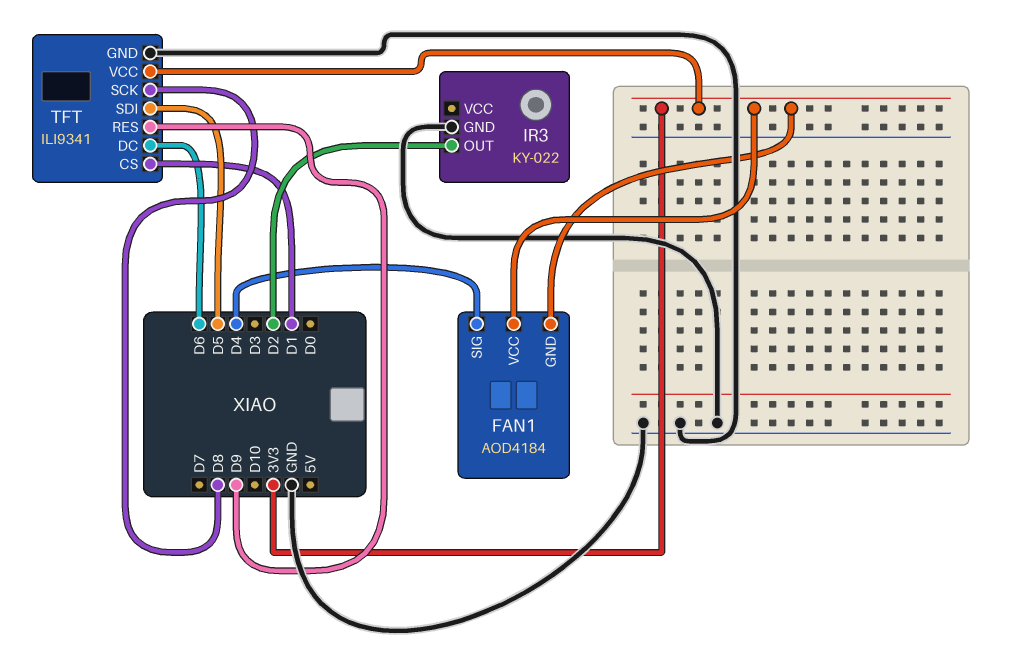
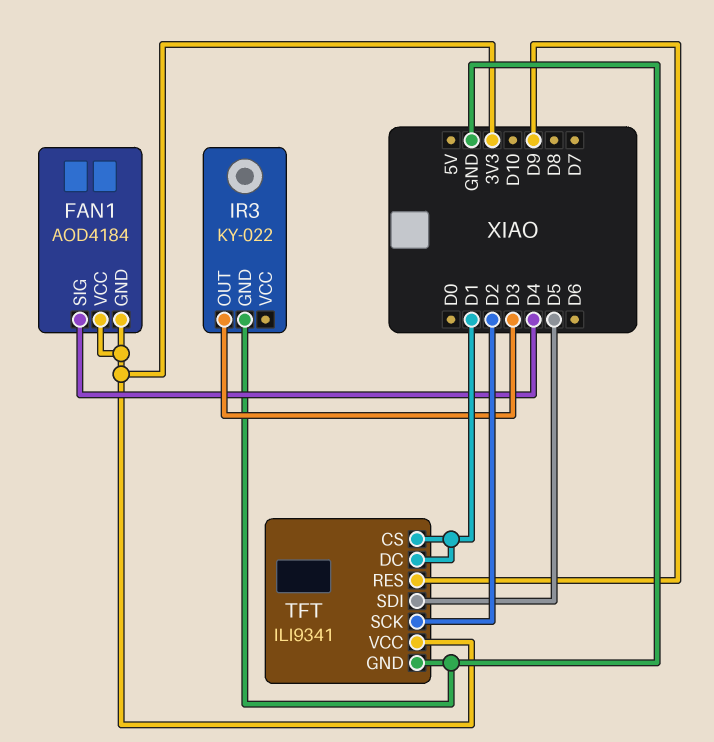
IR3 pin OUT: D2 -> D3
TFT pin DC: D6 -> D1
TFT pin SCK: D8 -> D2

